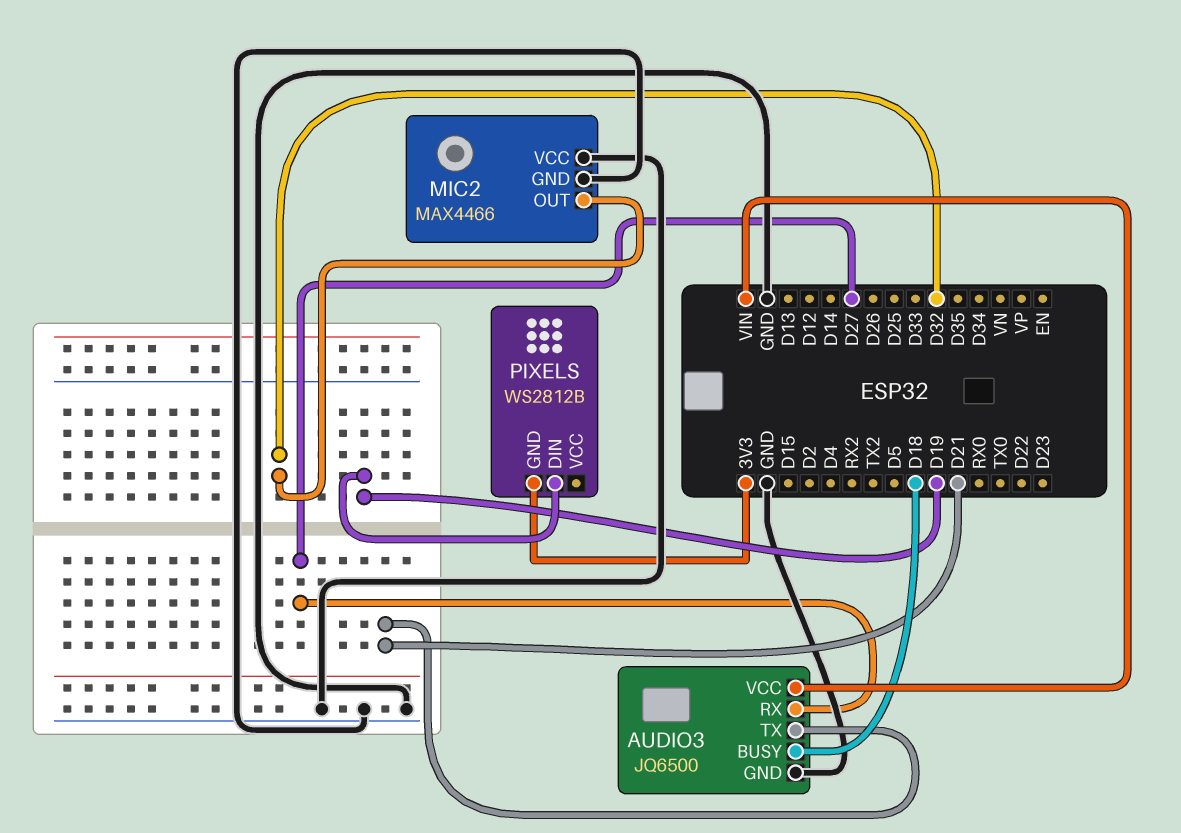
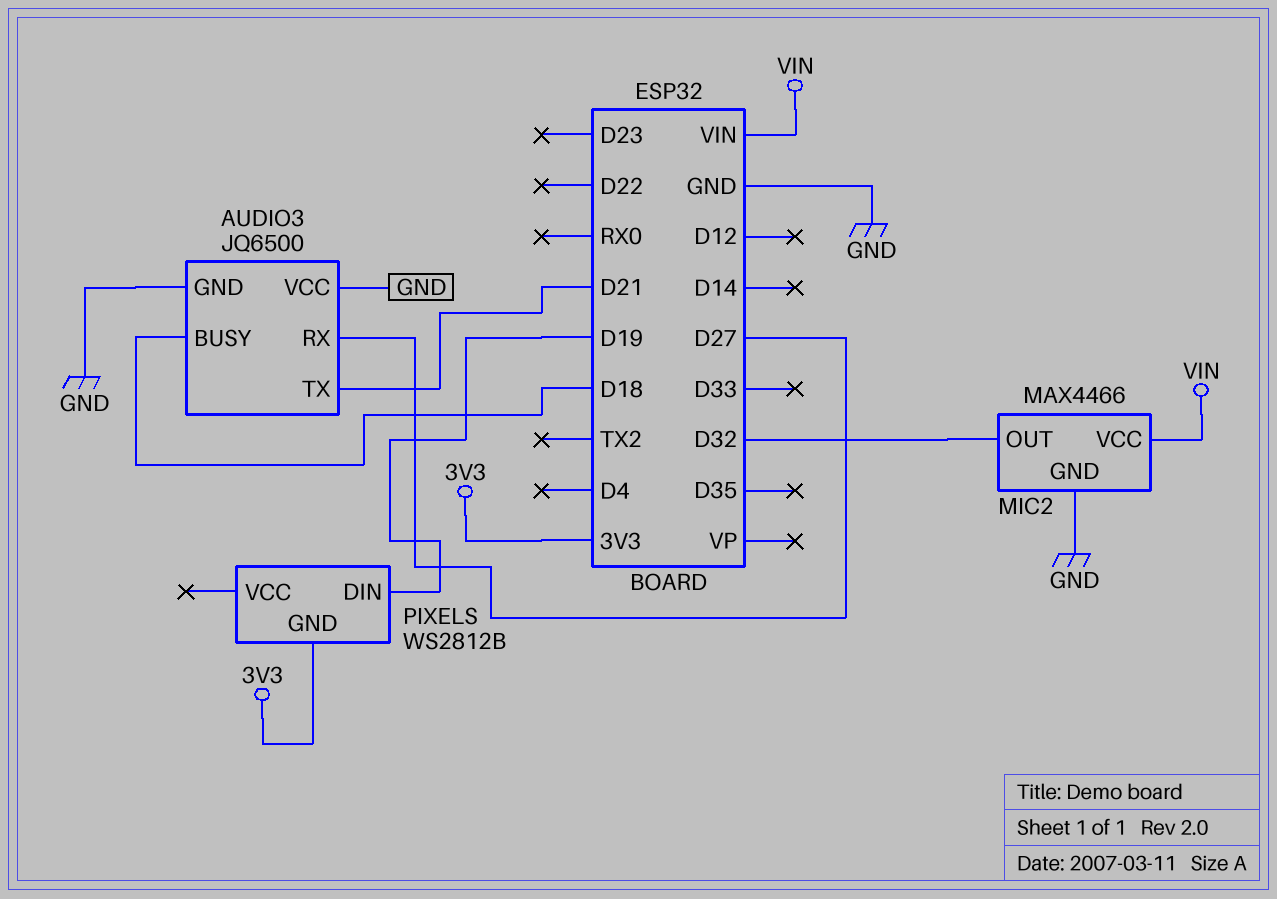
AUDIO3 pin VCC: VIN -> GND
MIC2 pin VCC: GND -> VIN

